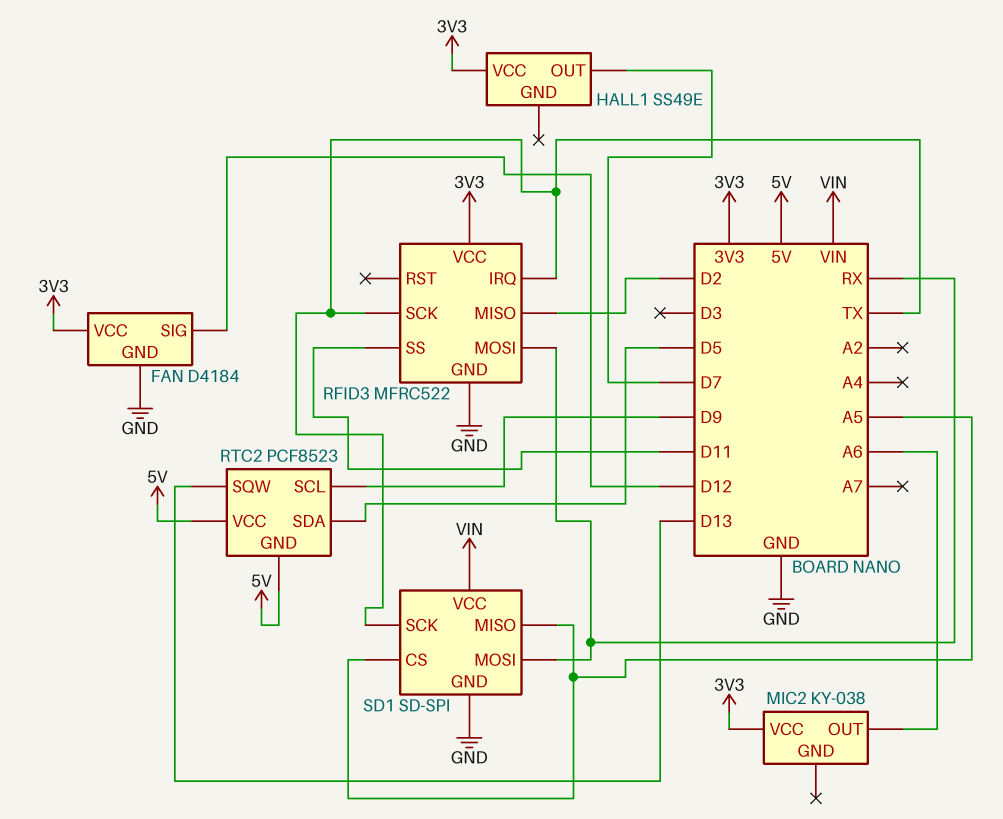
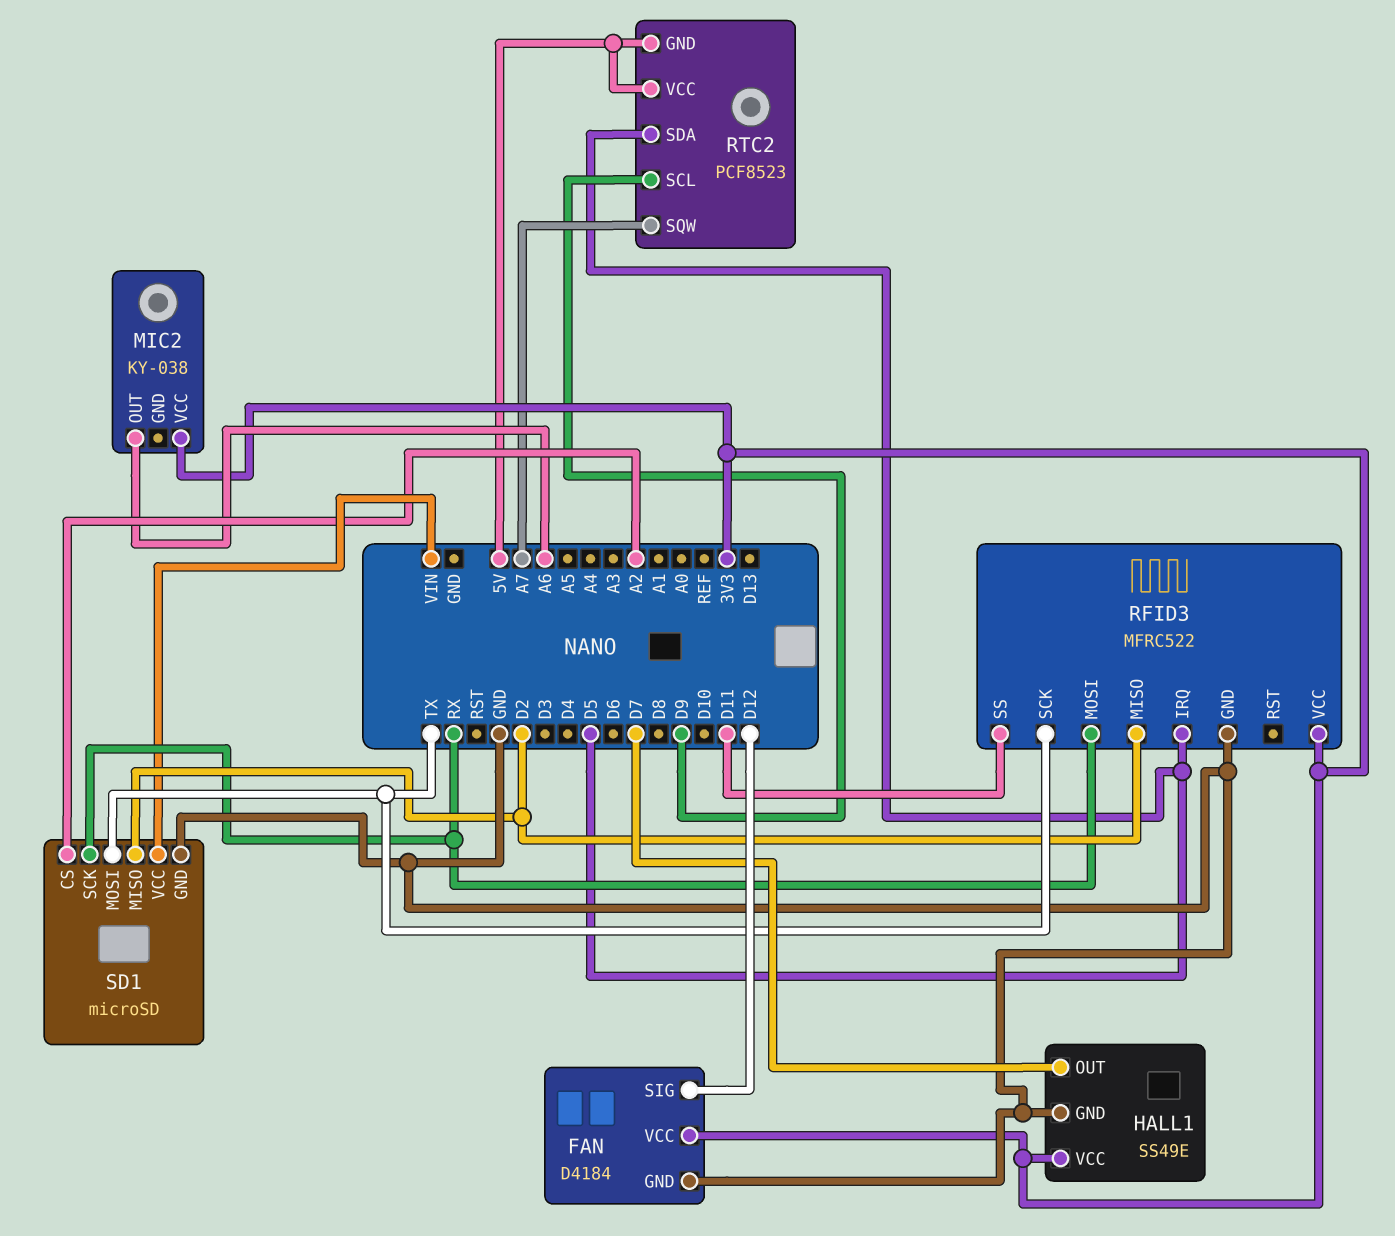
HALL1 pin GND: none -> GND
RFID3 pin IRQ: TX -> D5
RTC2 pin SQW: D13 -> A7
SD1: SD-SPI -> microSD
SD1 pin CS: A5 -> A2
SD1 pin MISO: A5 -> D2
SD1 pin MOSI: RX -> TX
SD1 pin SCK: TX -> RX

